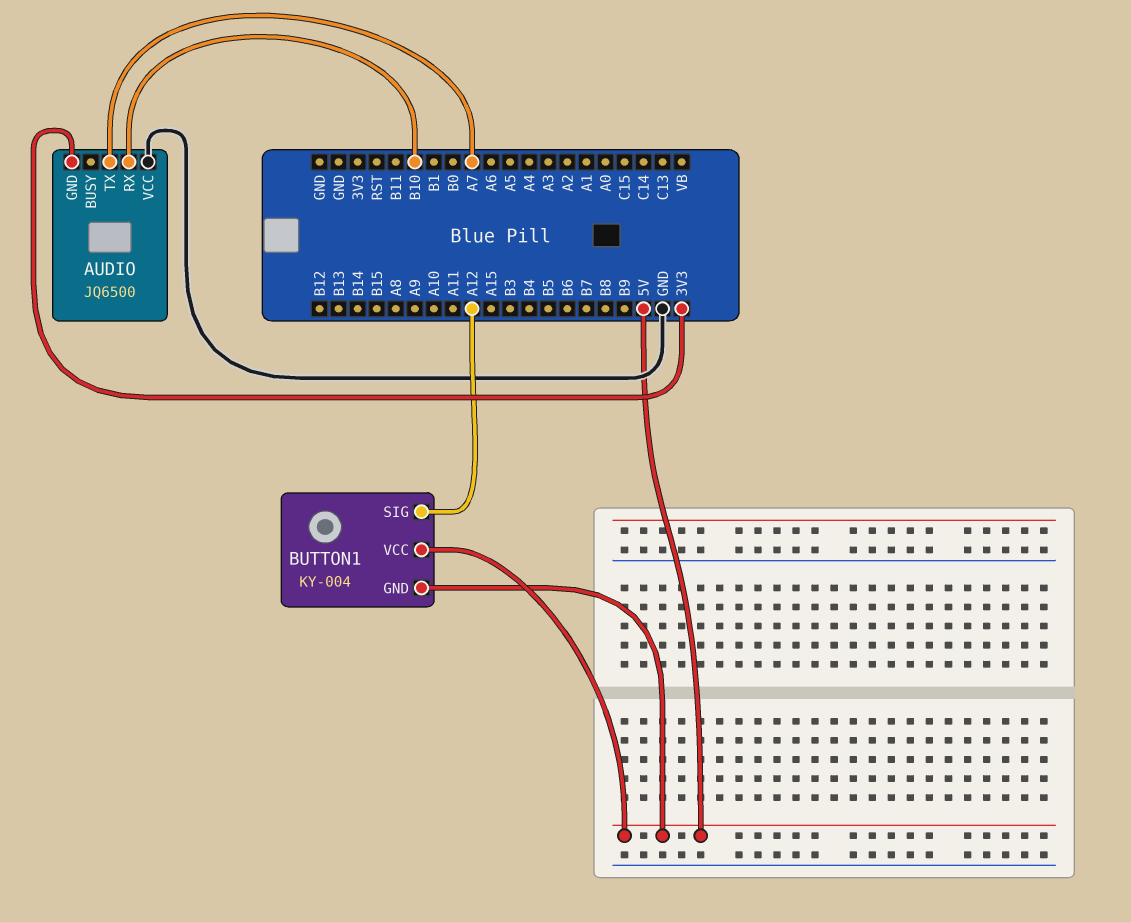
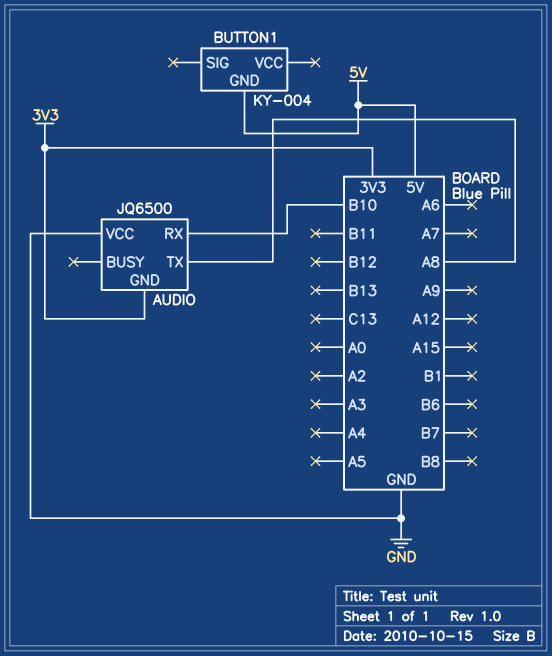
AUDIO pin TX: A7 -> A8
BUTTON1 pin SIG: A12 -> none
BUTTON1 pin VCC: 5V -> none

